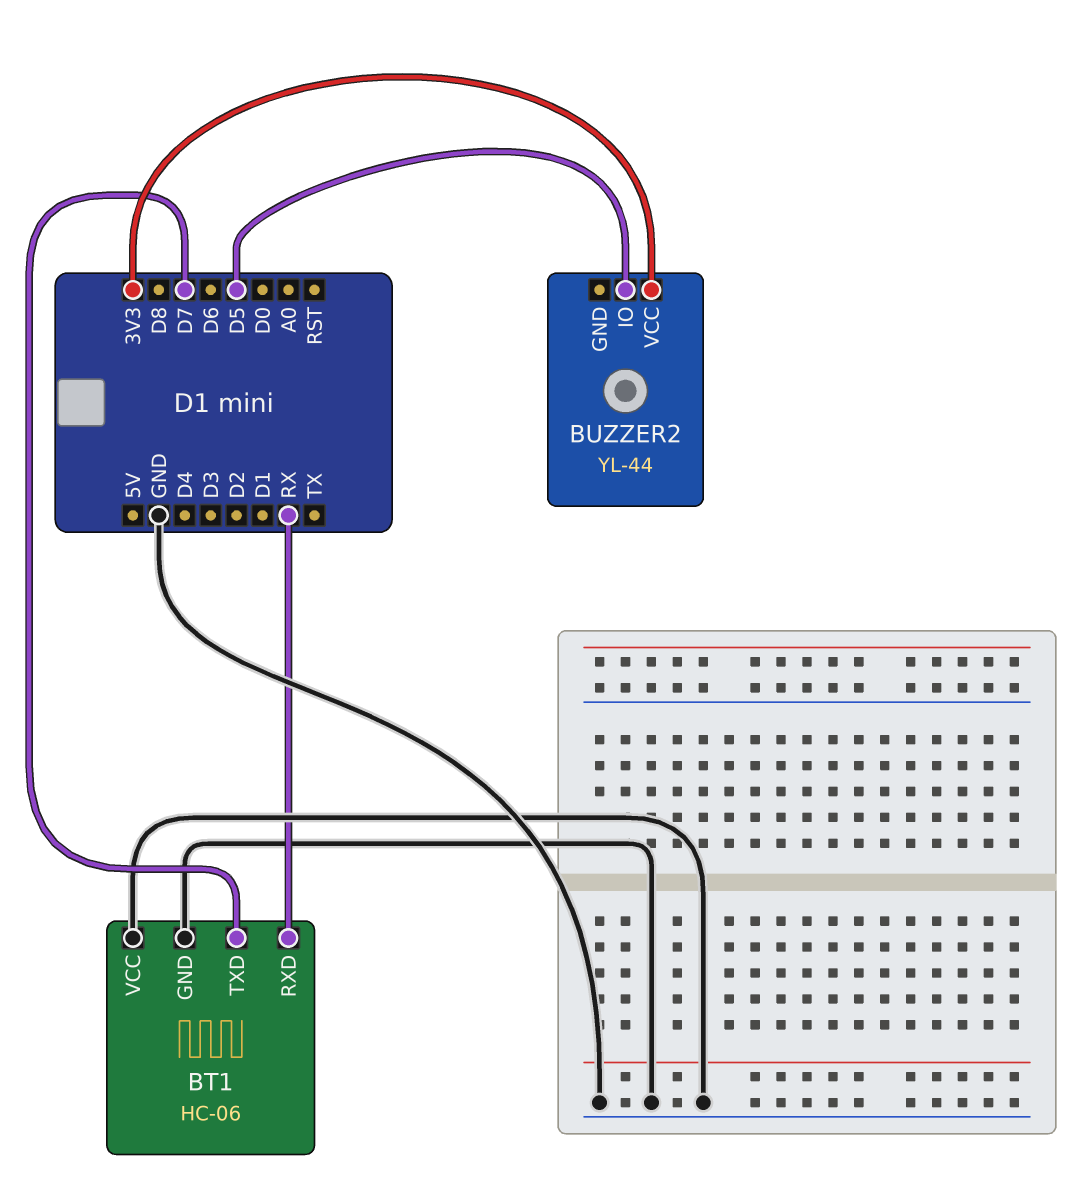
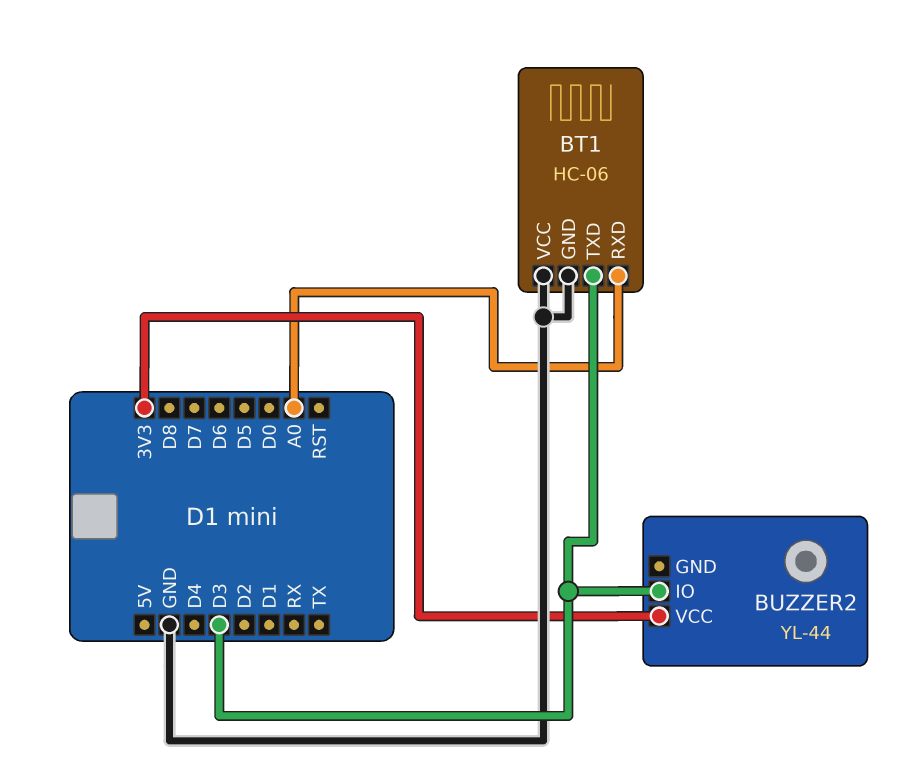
BT1 pin RXD: RX -> A0
BT1 pin TXD: D7 -> D3
BUZZER2 pin IO: D5 -> D3

